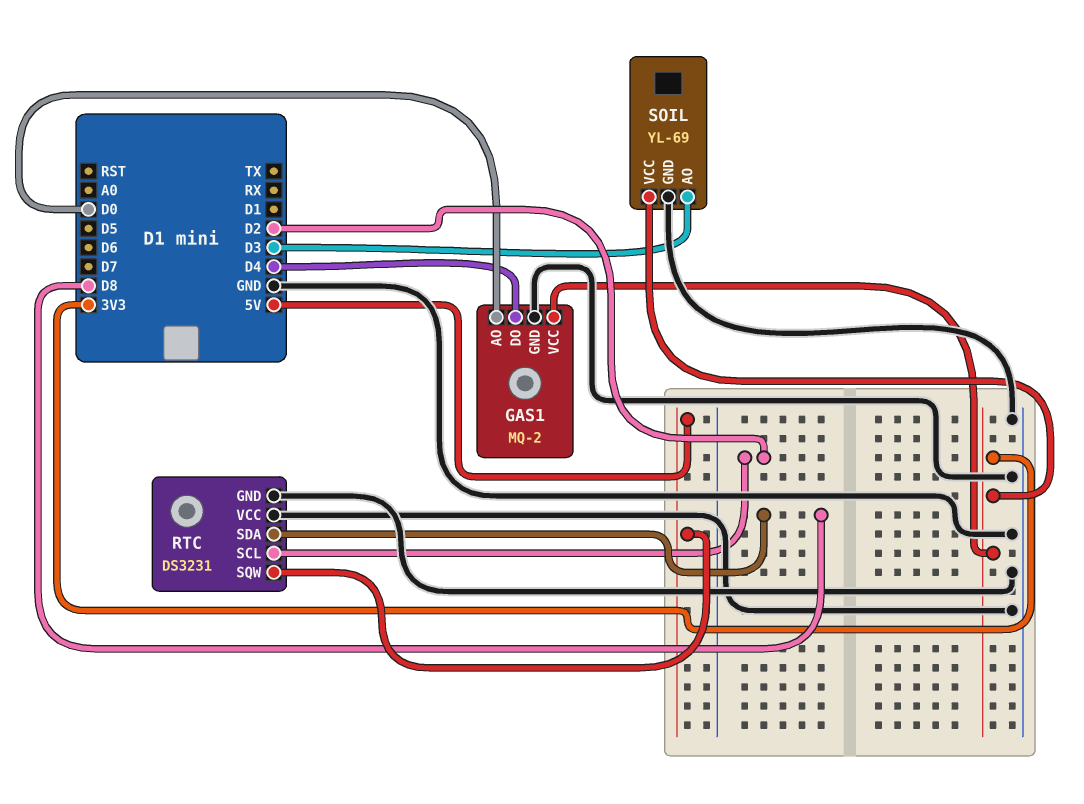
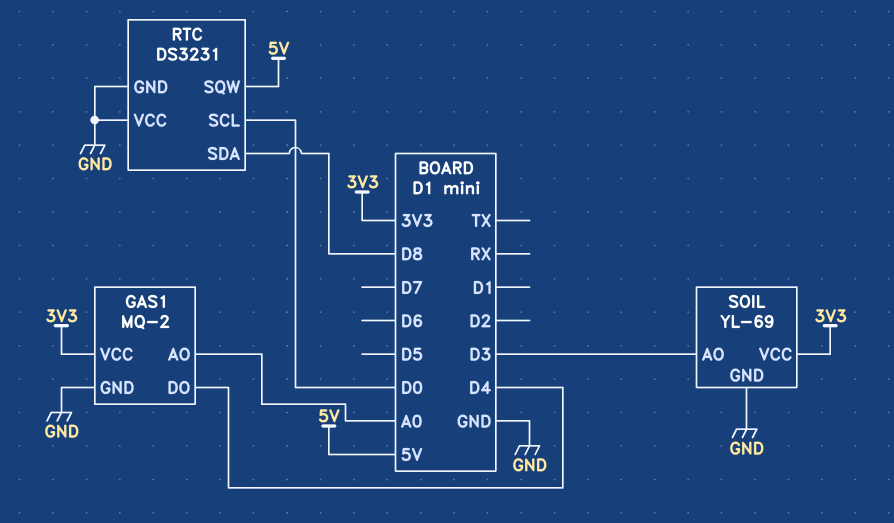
GAS1 pin AO: D0 -> A0
RTC pin SCL: D2 -> D0

